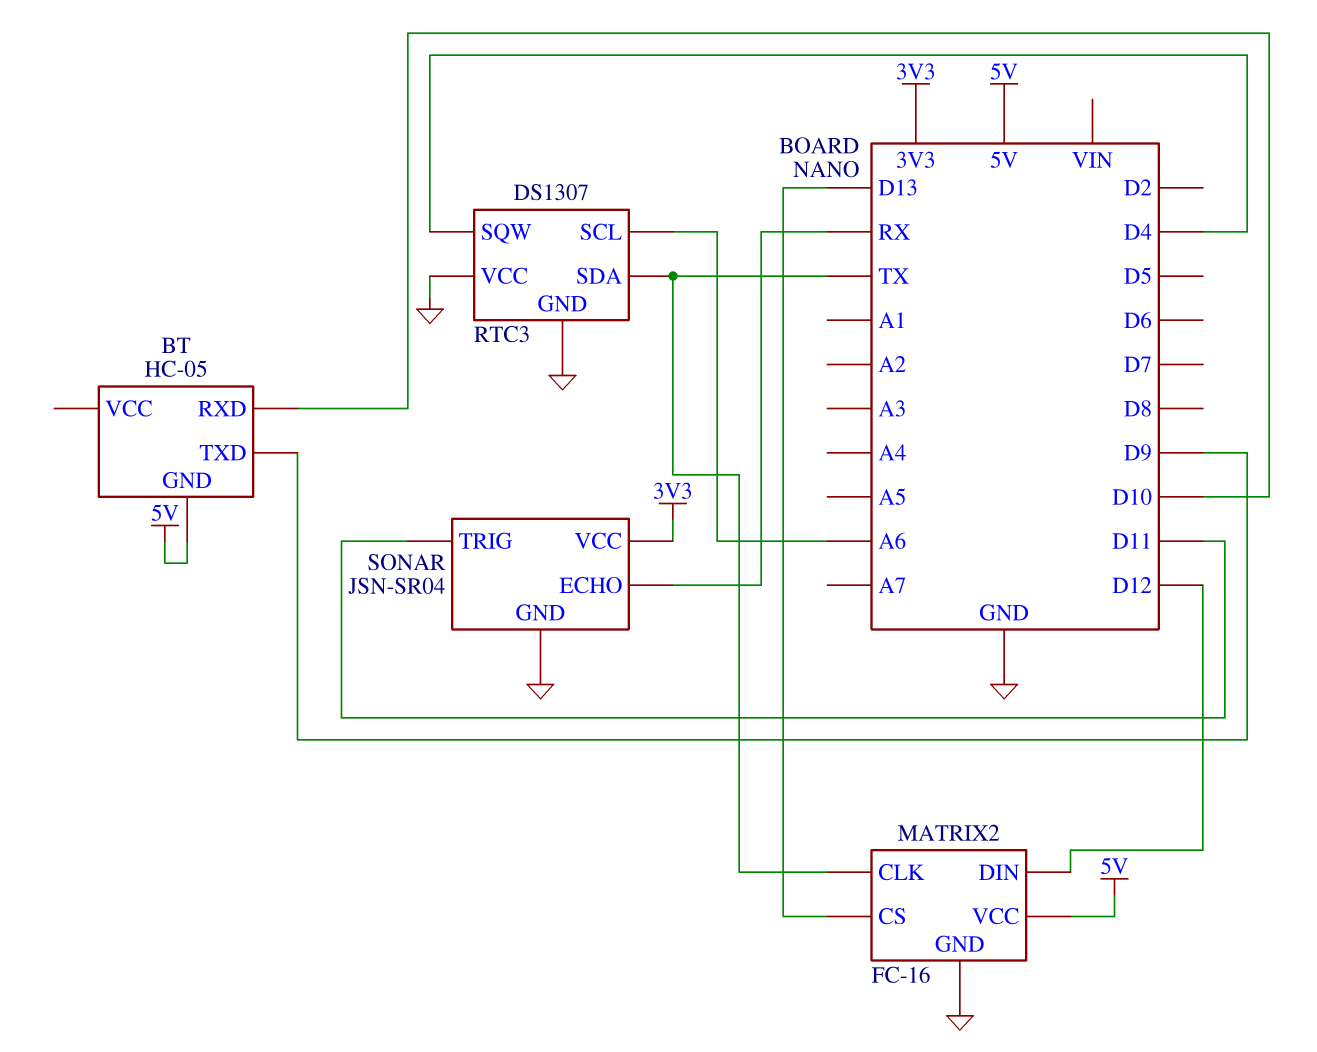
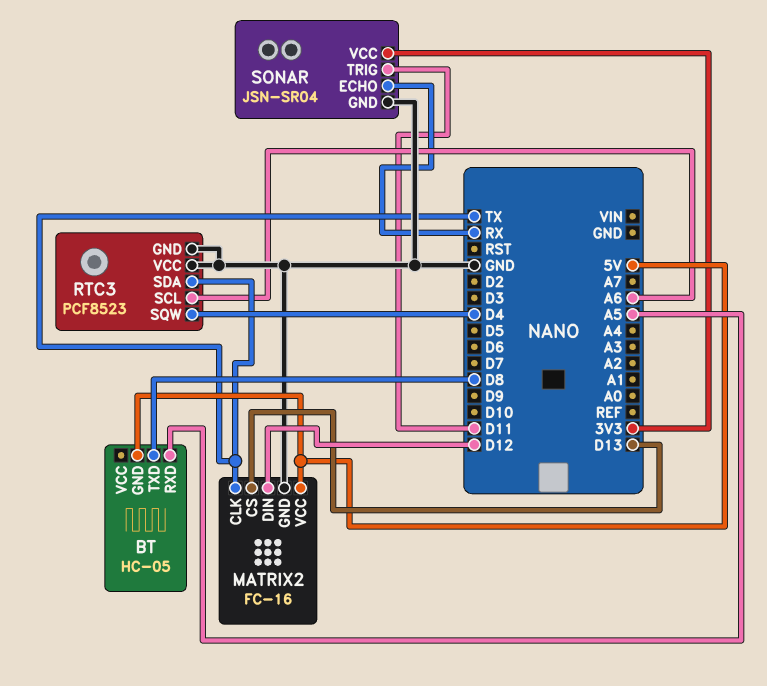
BT pin RXD: D10 -> A5
BT pin TXD: D9 -> D8
RTC3: DS1307 -> PCF8523

